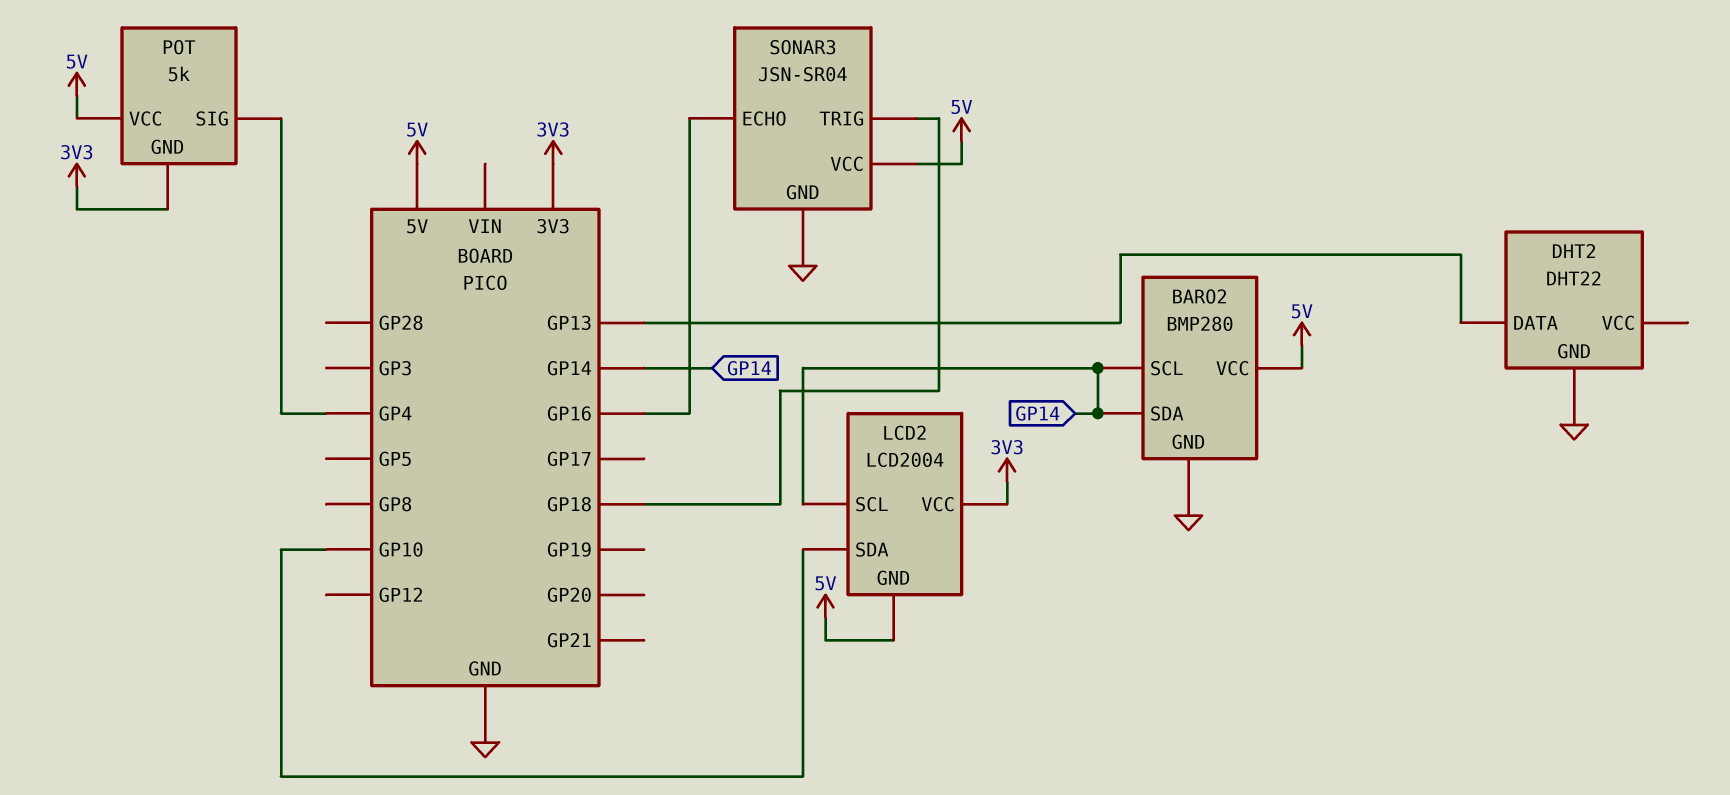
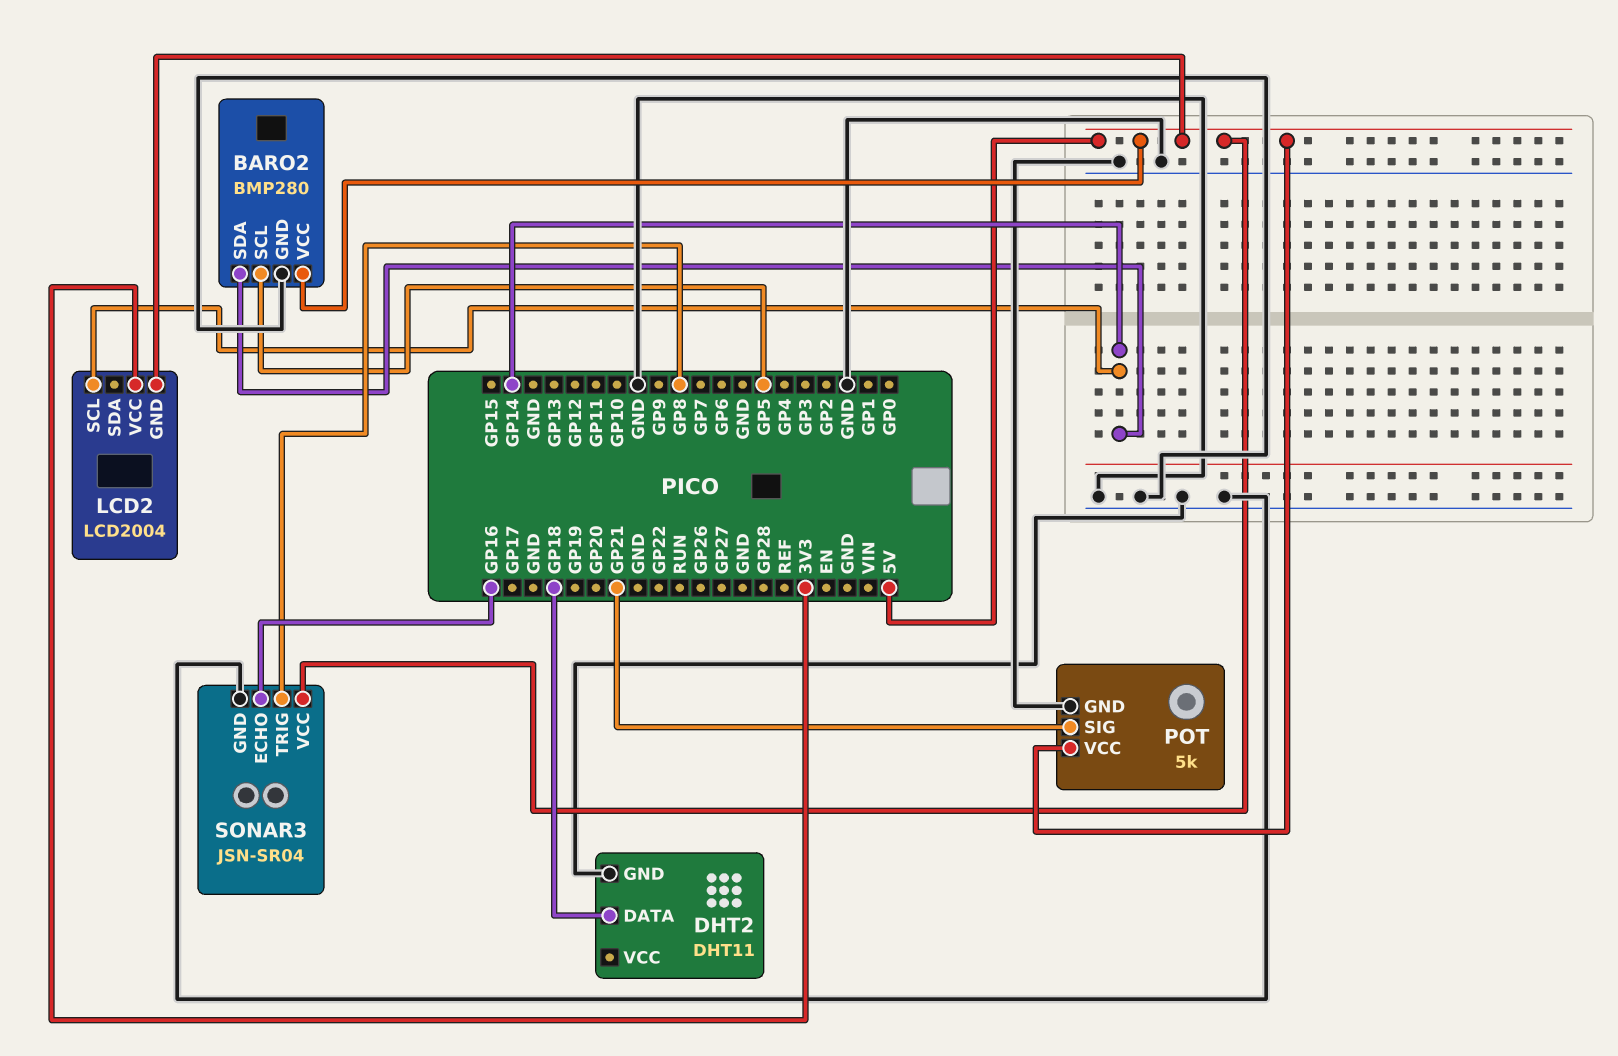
BARO2 pin SCL: GP14 -> GP5
DHT2: DHT22 -> DHT11
DHT2 pin DATA: GP13 -> GP18
LCD2 pin SDA: GP10 -> none
POT pin GND: 3V3 -> GND
POT pin SIG: GP4 -> GP21
SONAR3 pin TRIG: GP18 -> GP8

